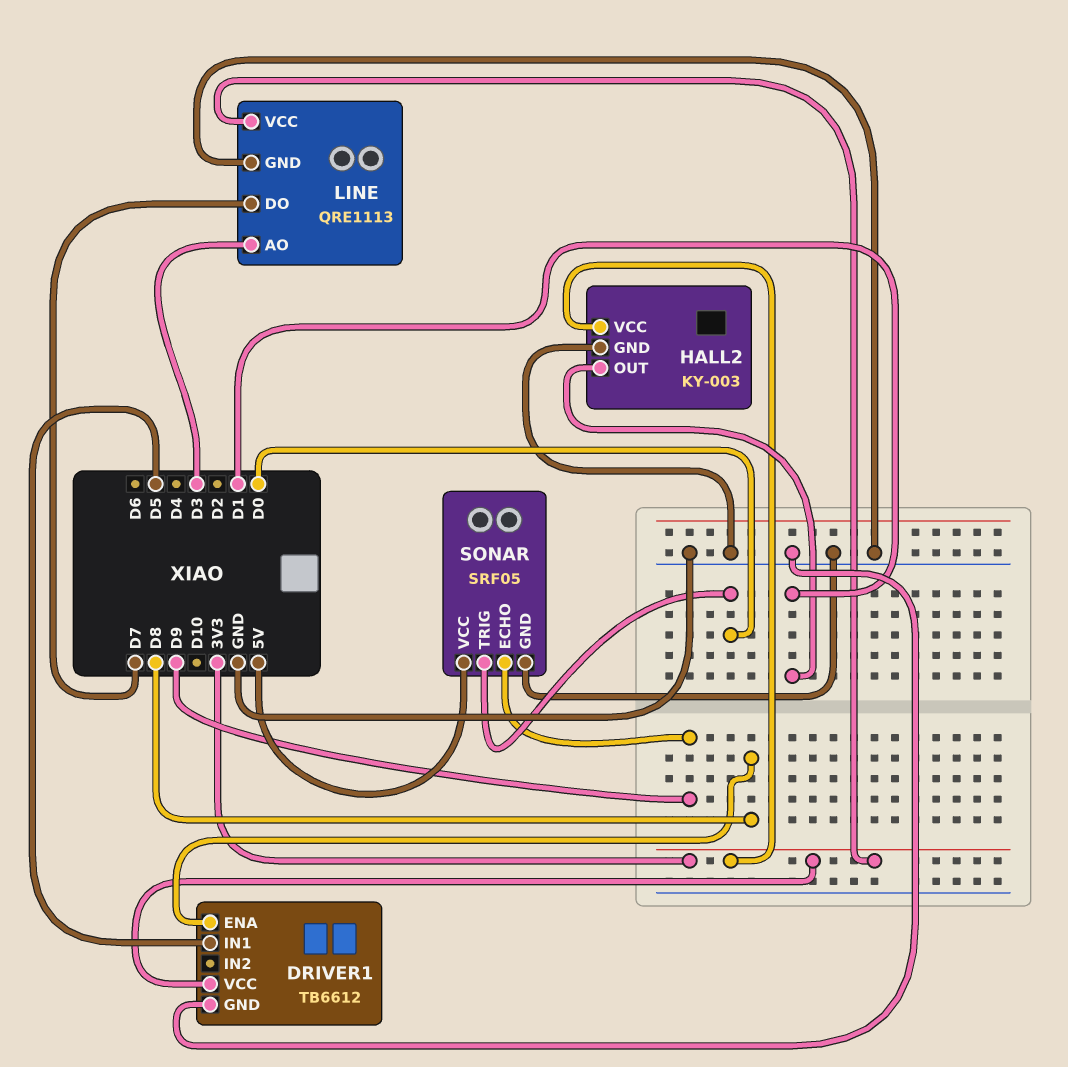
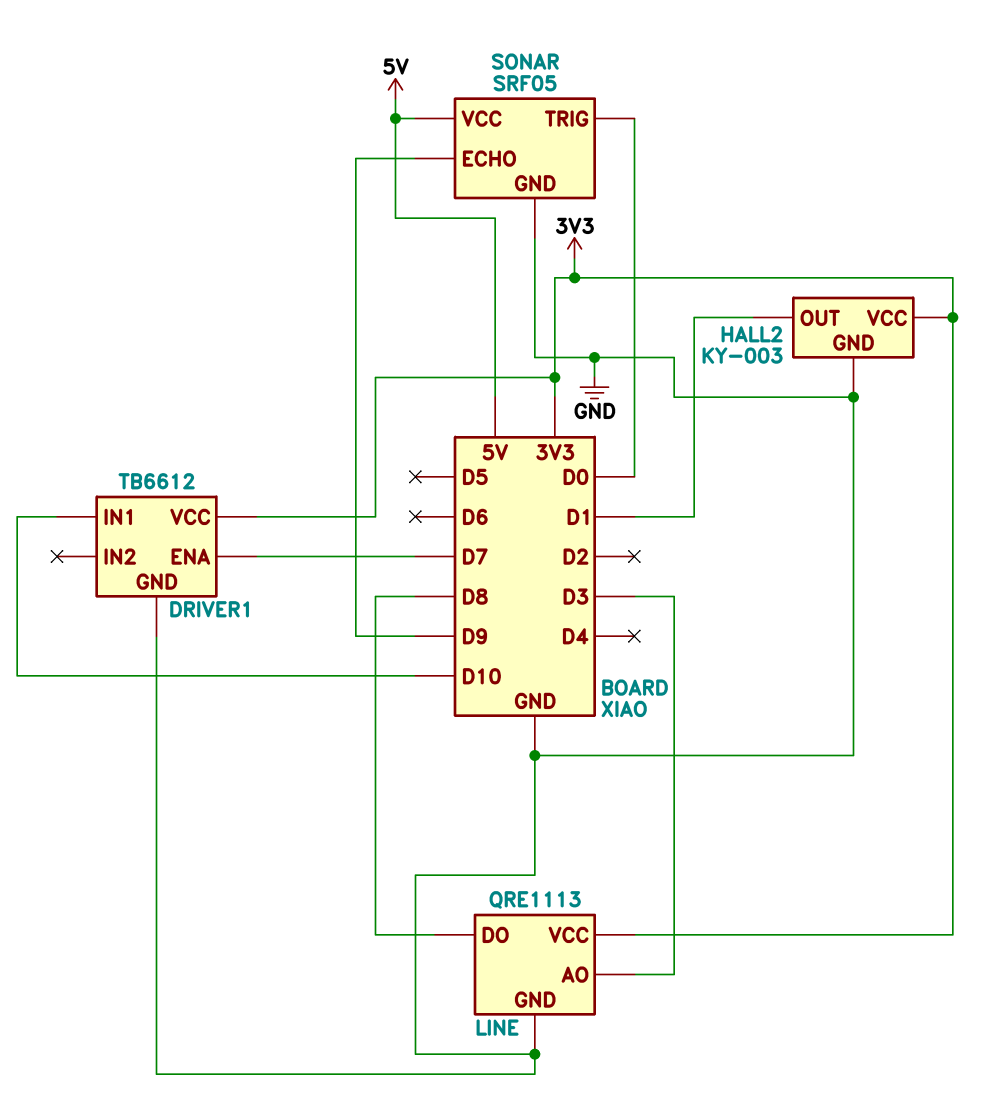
DRIVER1 pin ENA: D8 -> D7
DRIVER1 pin IN1: D5 -> D10
LINE pin DO: D7 -> D8

